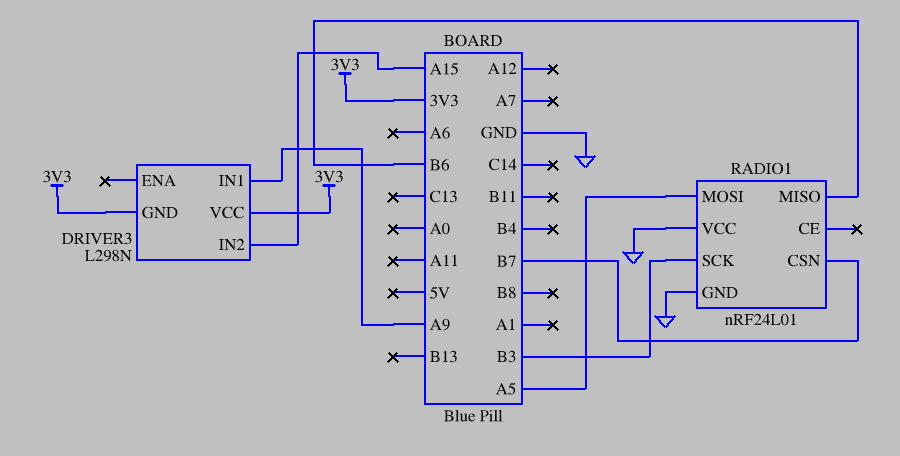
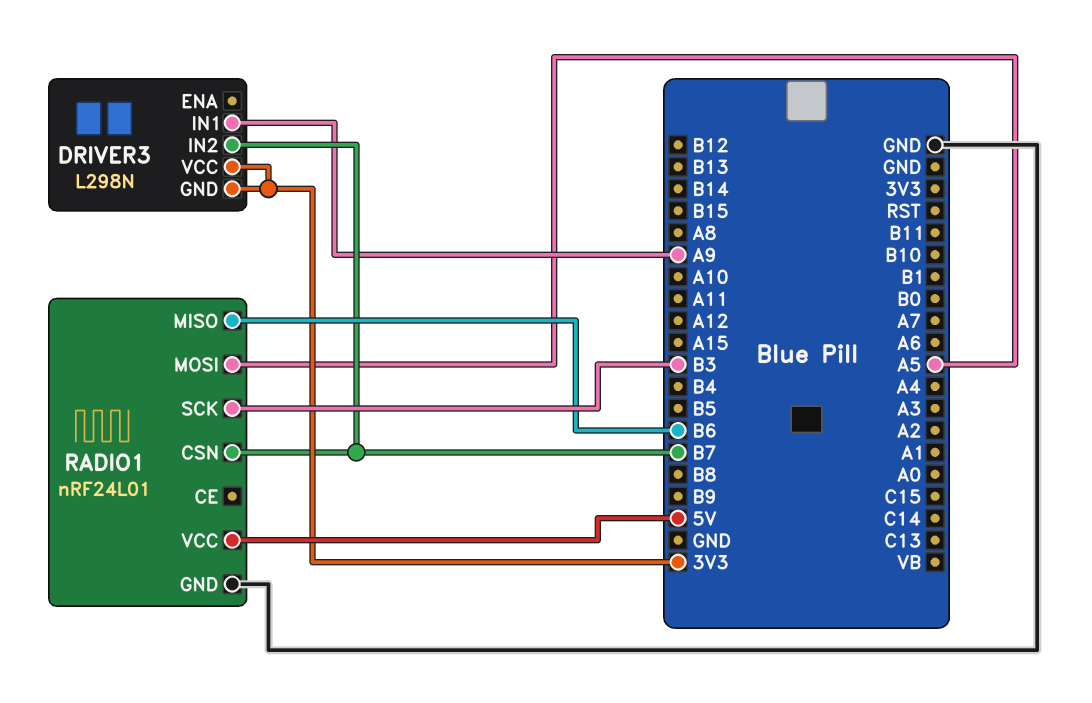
DRIVER3 pin IN2: A15 -> B7
RADIO1 pin VCC: GND -> 5V

